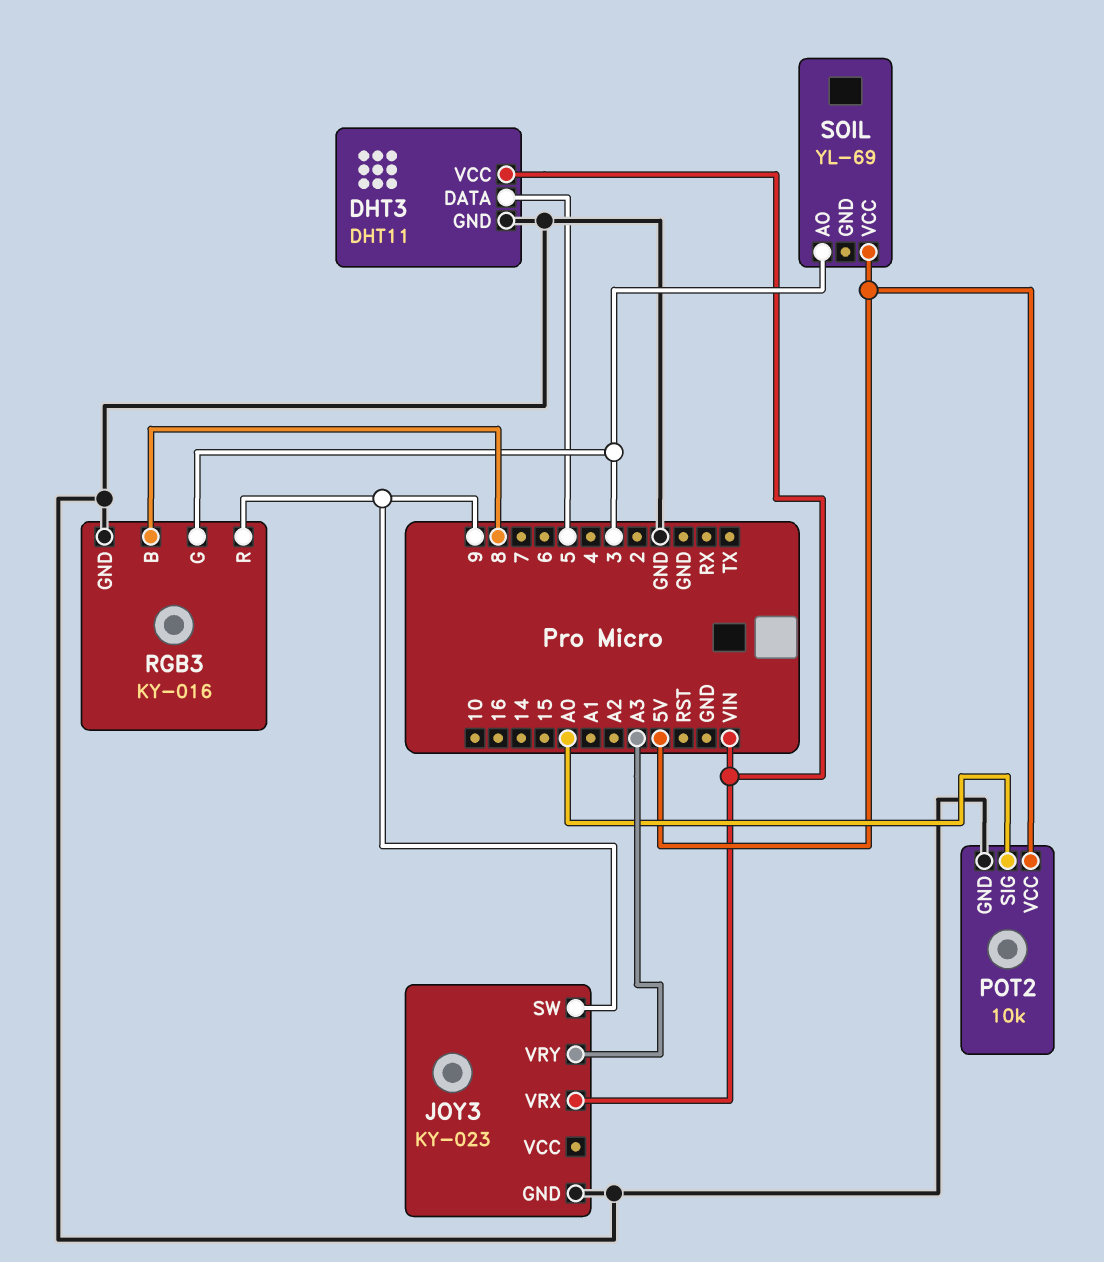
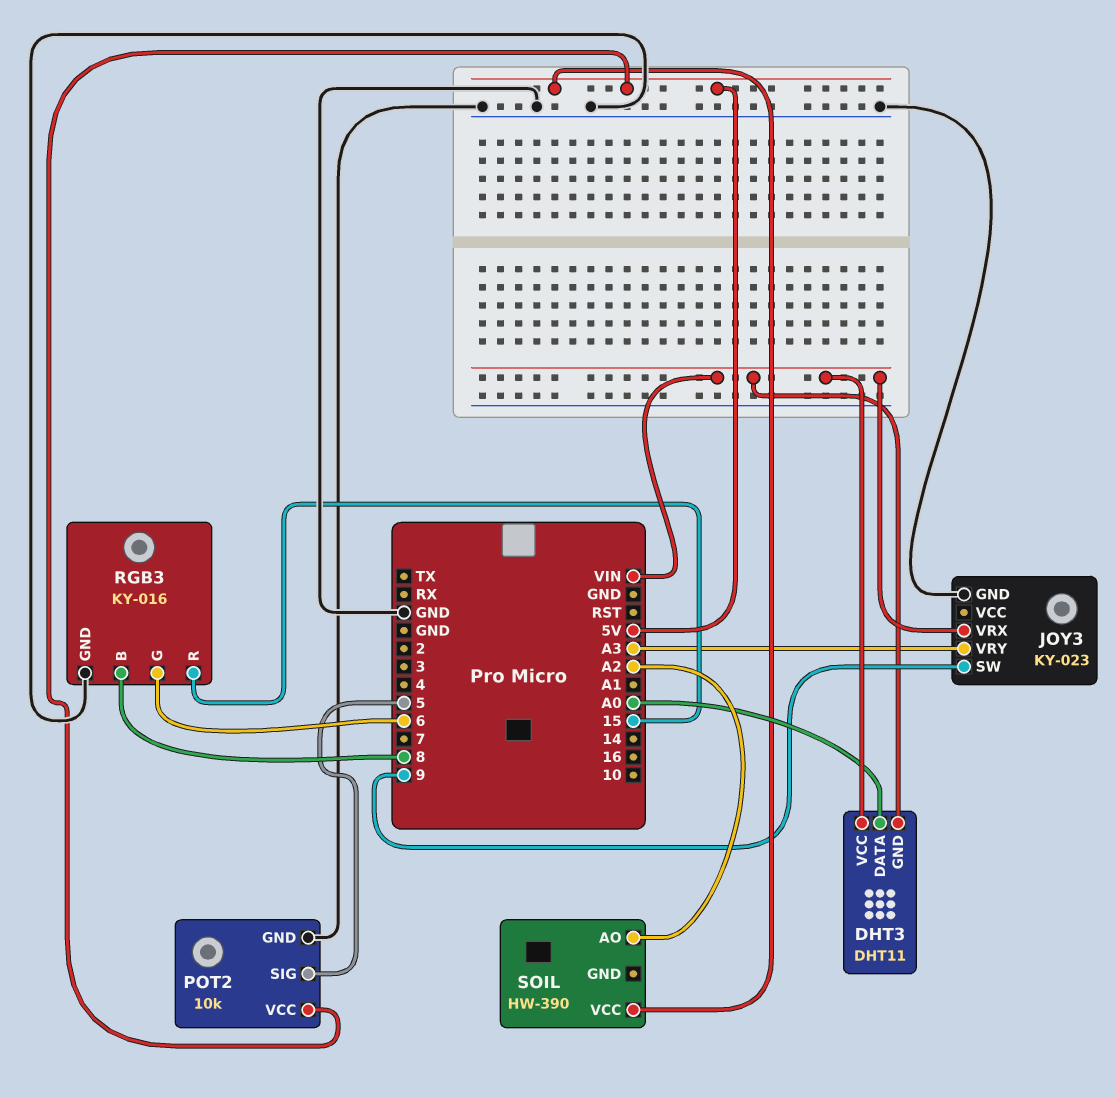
DHT3 pin DATA: 5 -> A0
DHT3 pin GND: GND -> VIN
POT2 pin SIG: A0 -> 5
RGB3 pin G: 3 -> 6
RGB3 pin R: 9 -> 15
SOIL: YL-69 -> HW-390
SOIL pin AO: 3 -> A2

